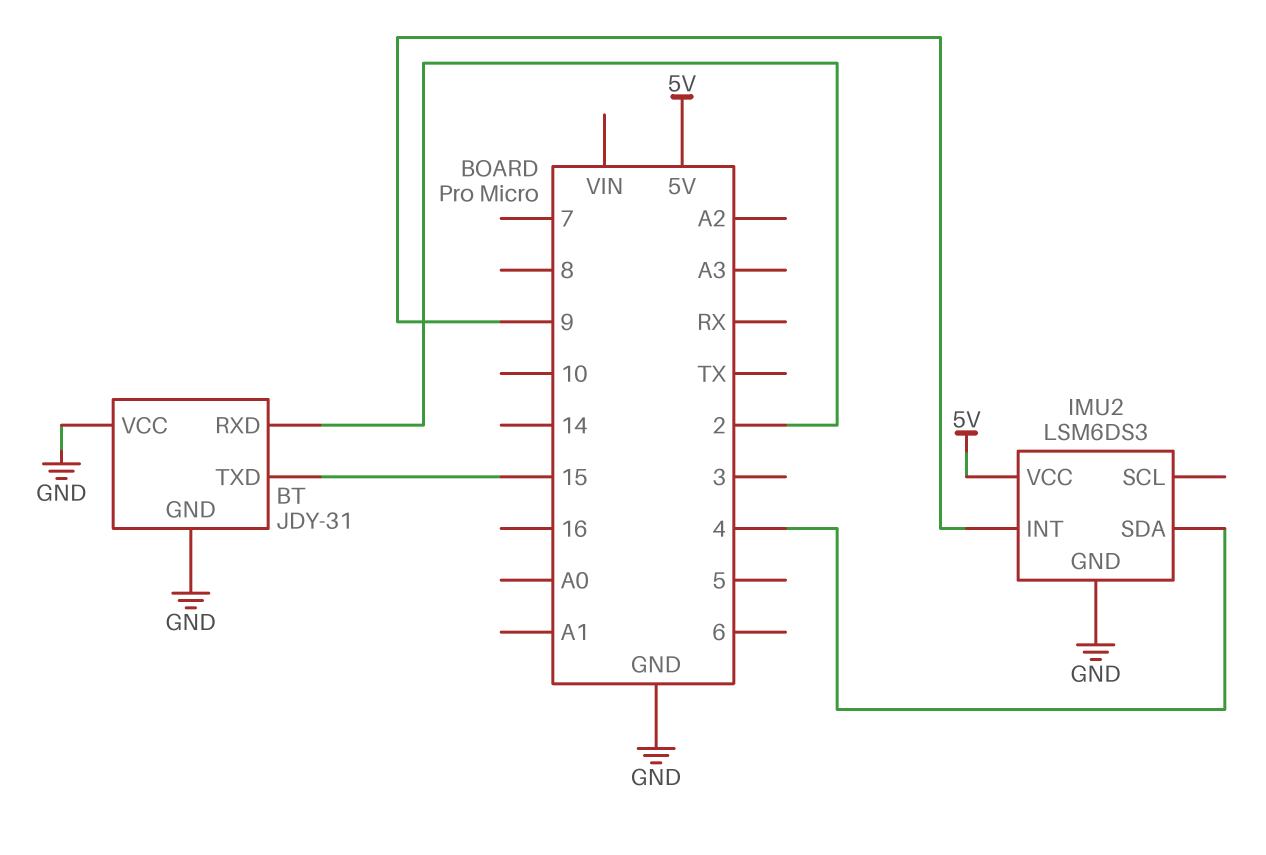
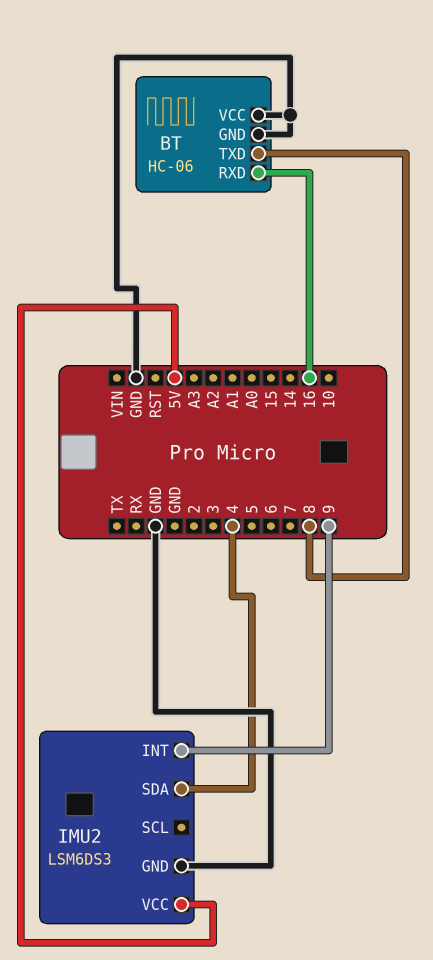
BT: JDY-31 -> HC-06
BT pin RXD: 2 -> 16
BT pin TXD: 15 -> 8

